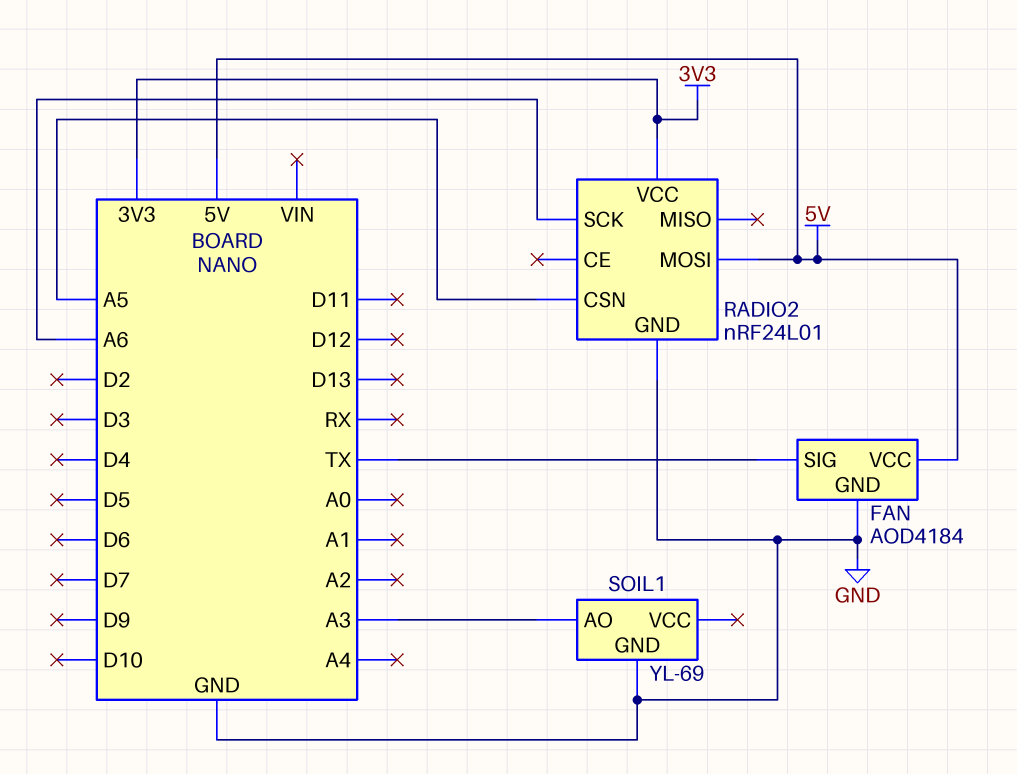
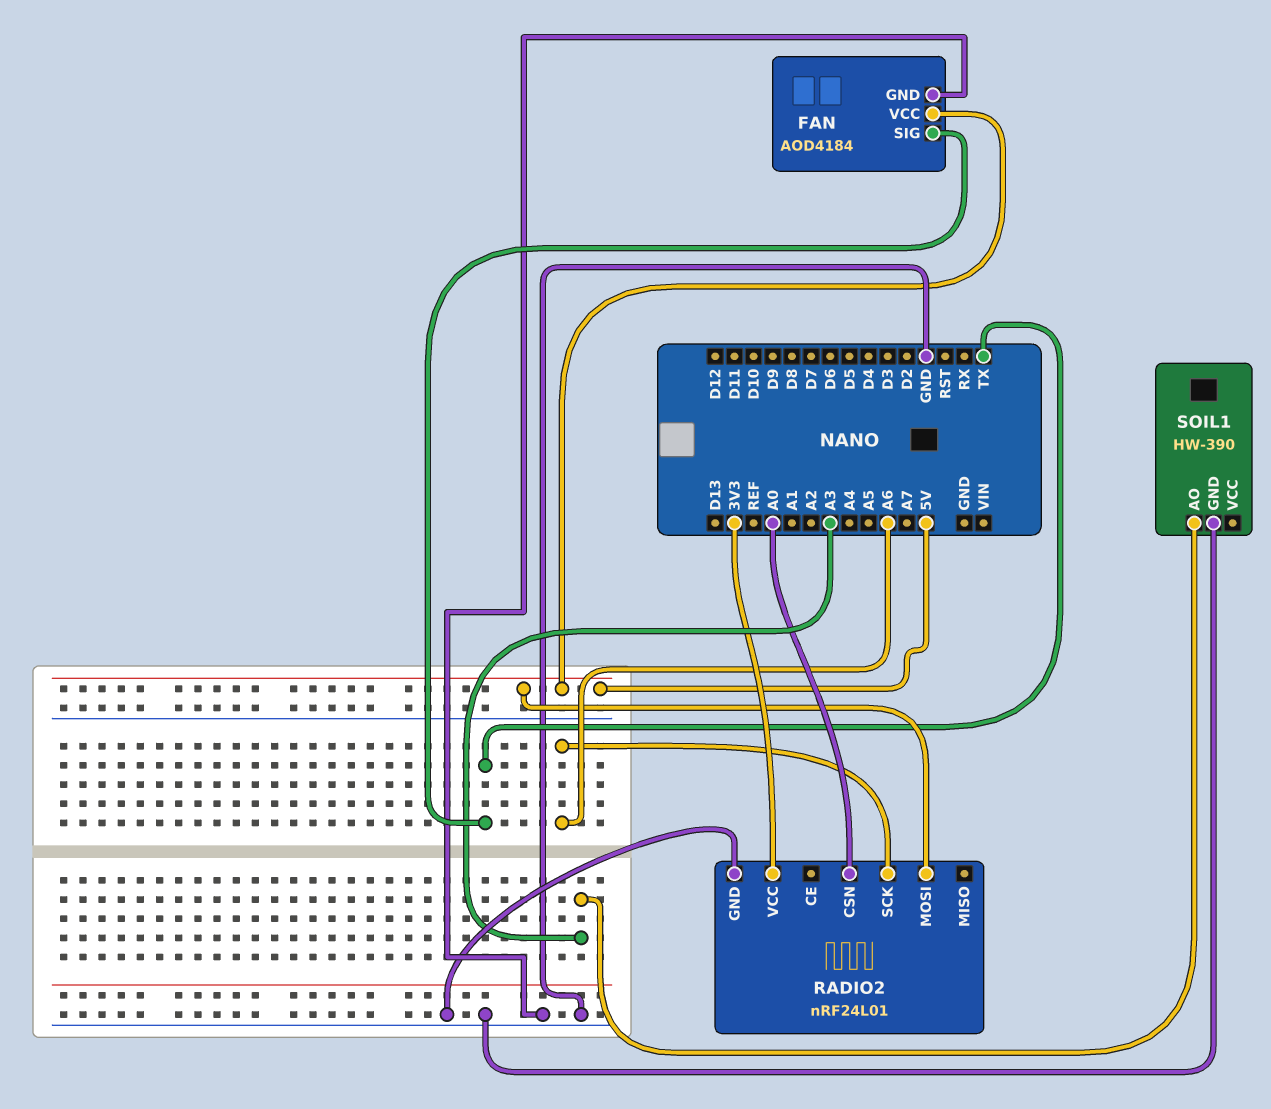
RADIO2 pin CSN: A5 -> A0
SOIL1: YL-69 -> HW-390

